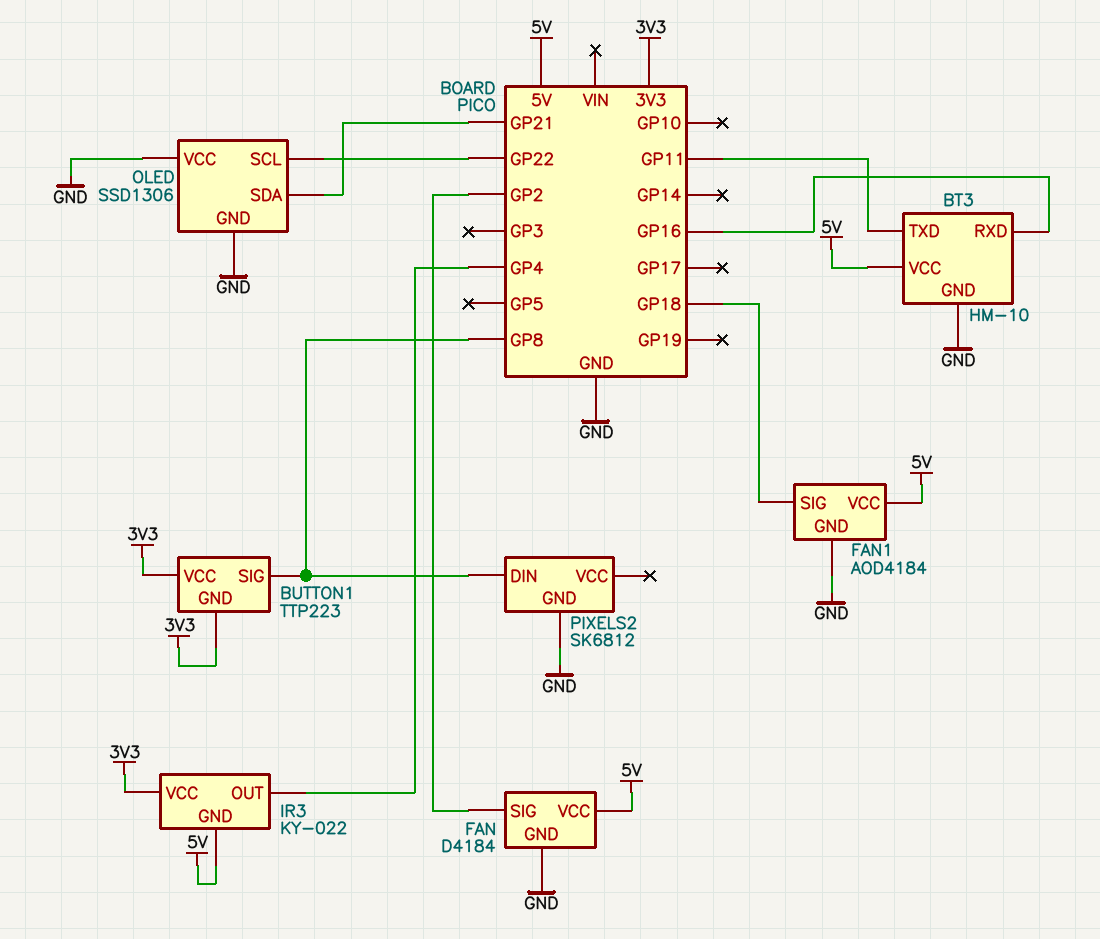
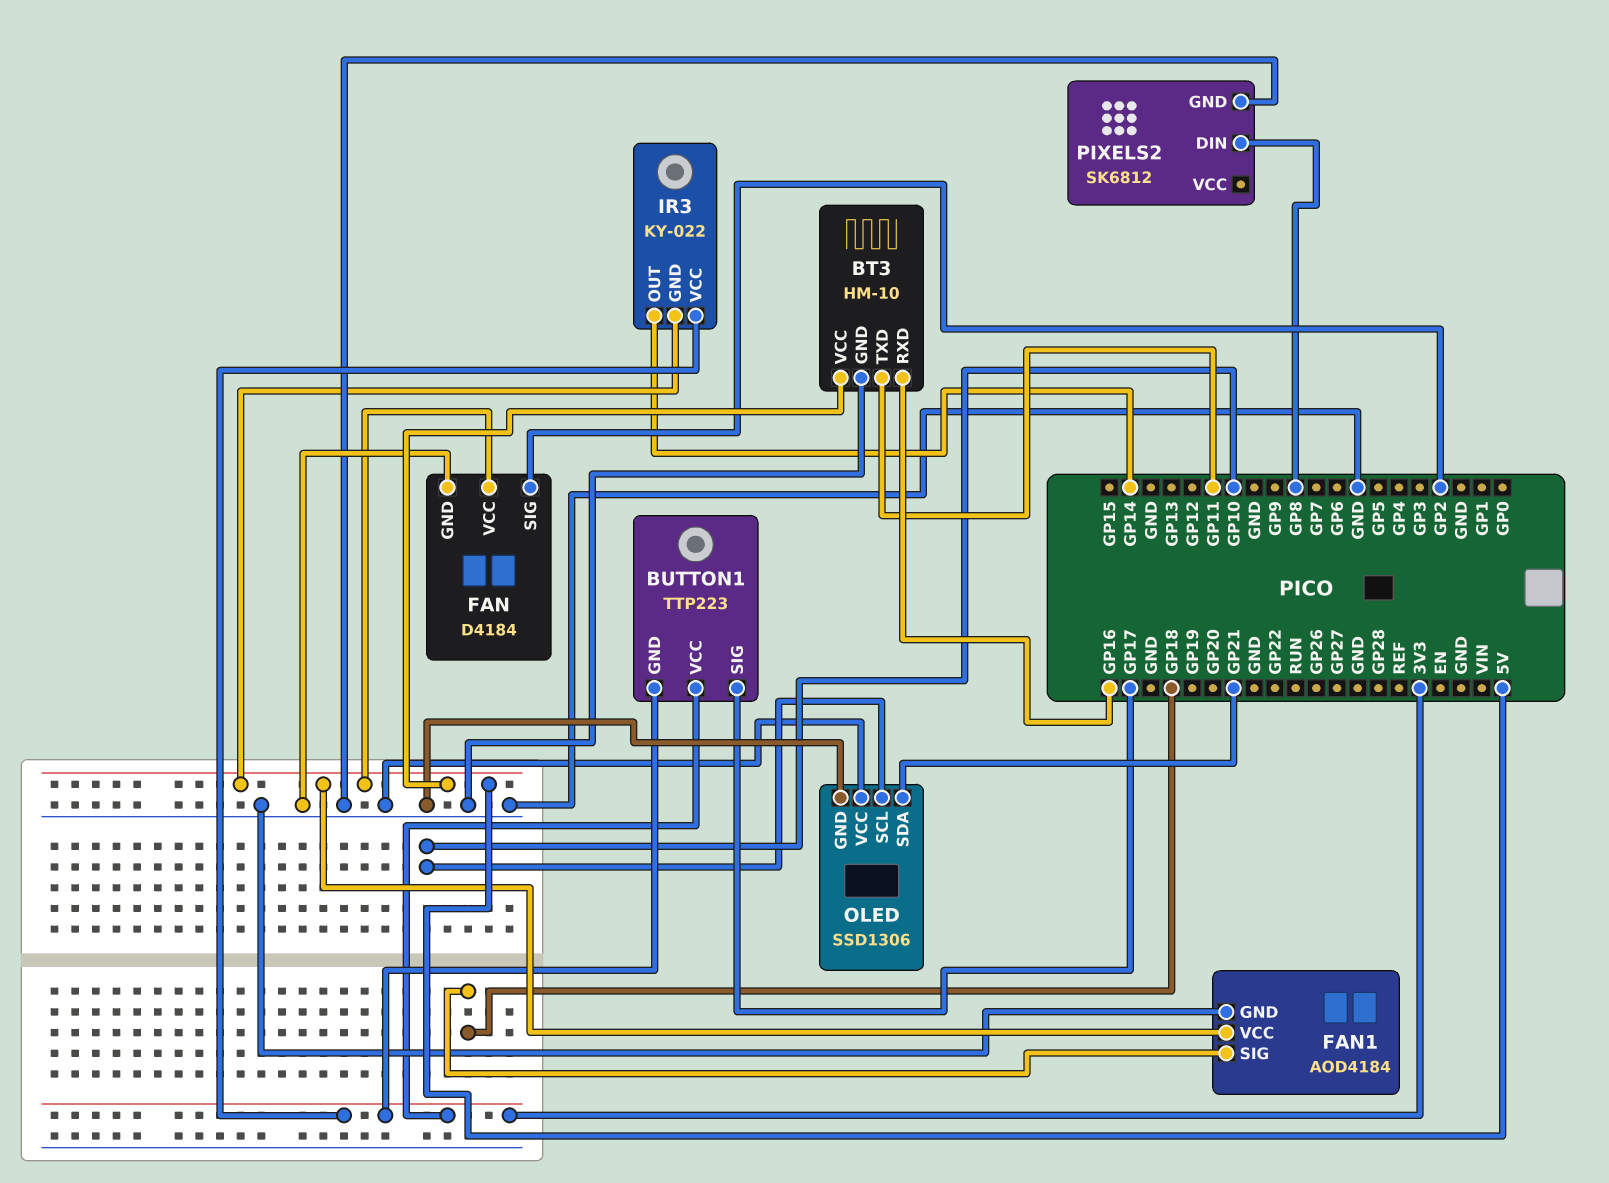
BUTTON1 pin SIG: GP8 -> GP17
IR3 pin OUT: GP4 -> GP14
OLED pin SCL: GP22 -> GP10

